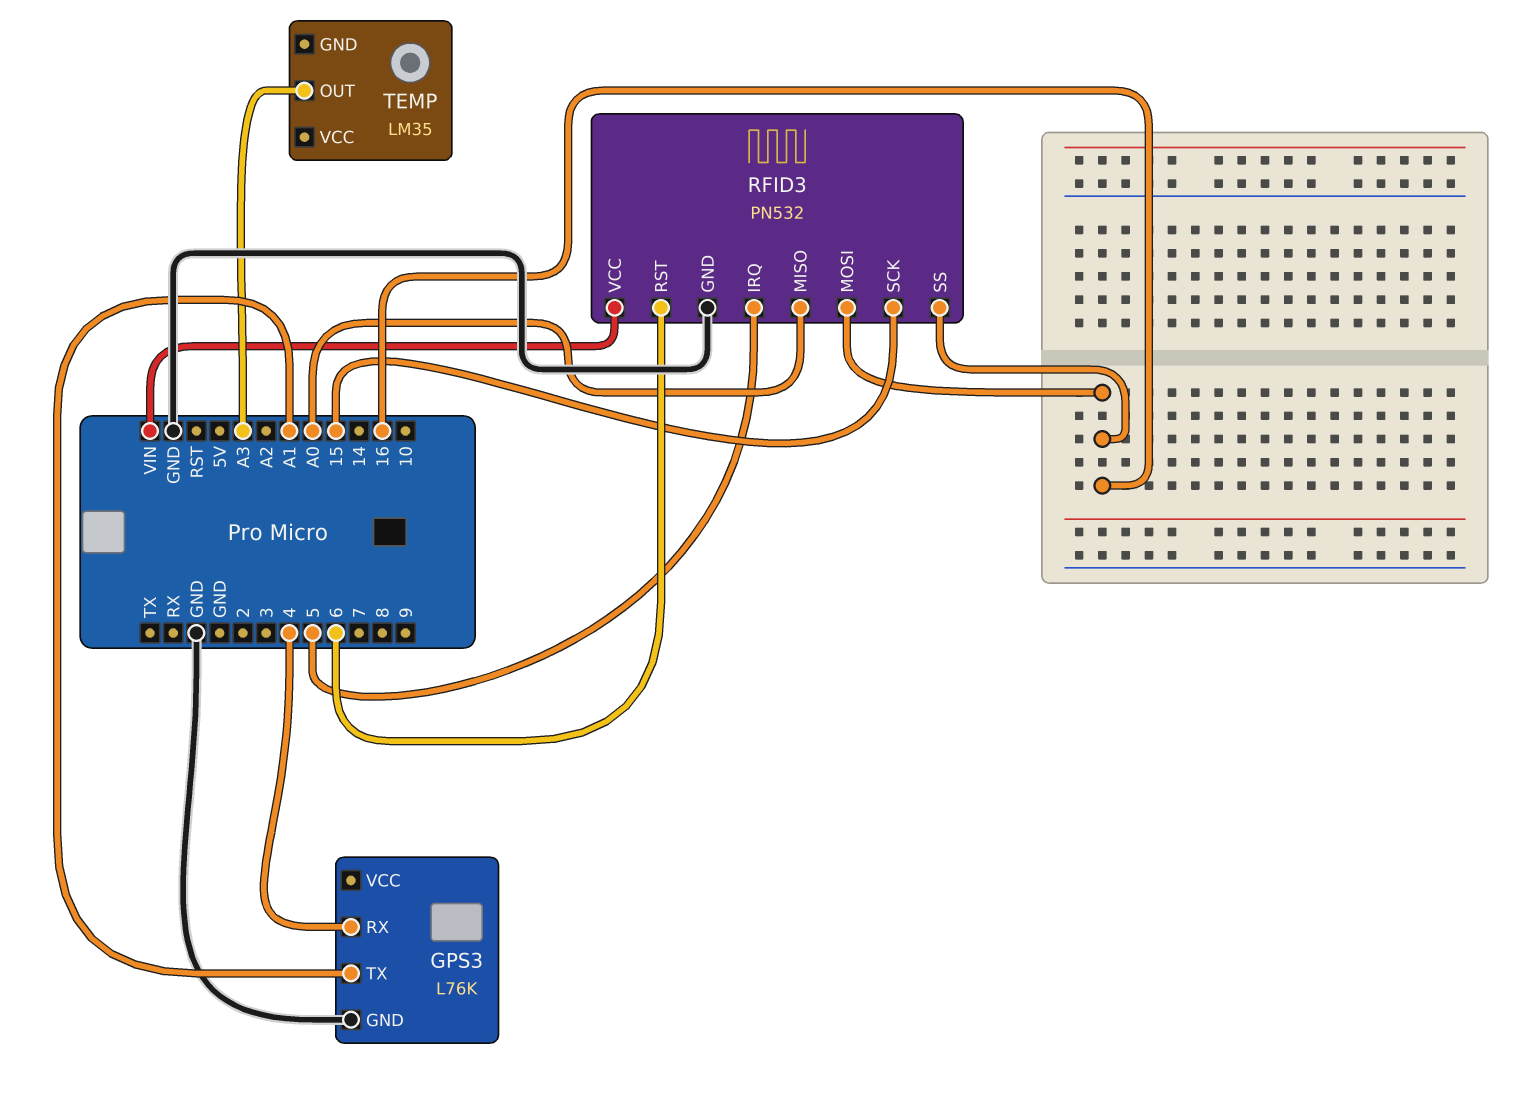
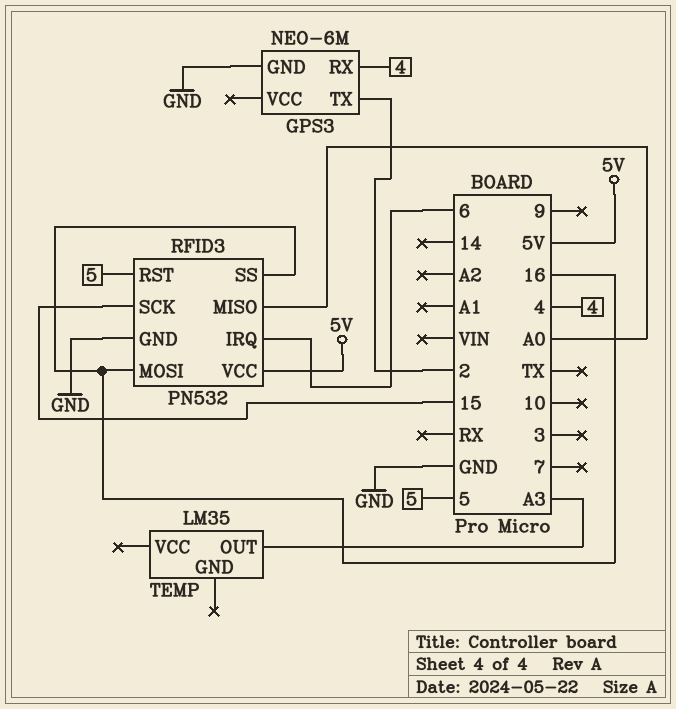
GPS3: L76K -> NEO-6M
GPS3 pin TX: A1 -> 2
RFID3 pin IRQ: 5 -> 6
RFID3 pin RST: 6 -> 5
RFID3 pin VCC: VIN -> 5V

